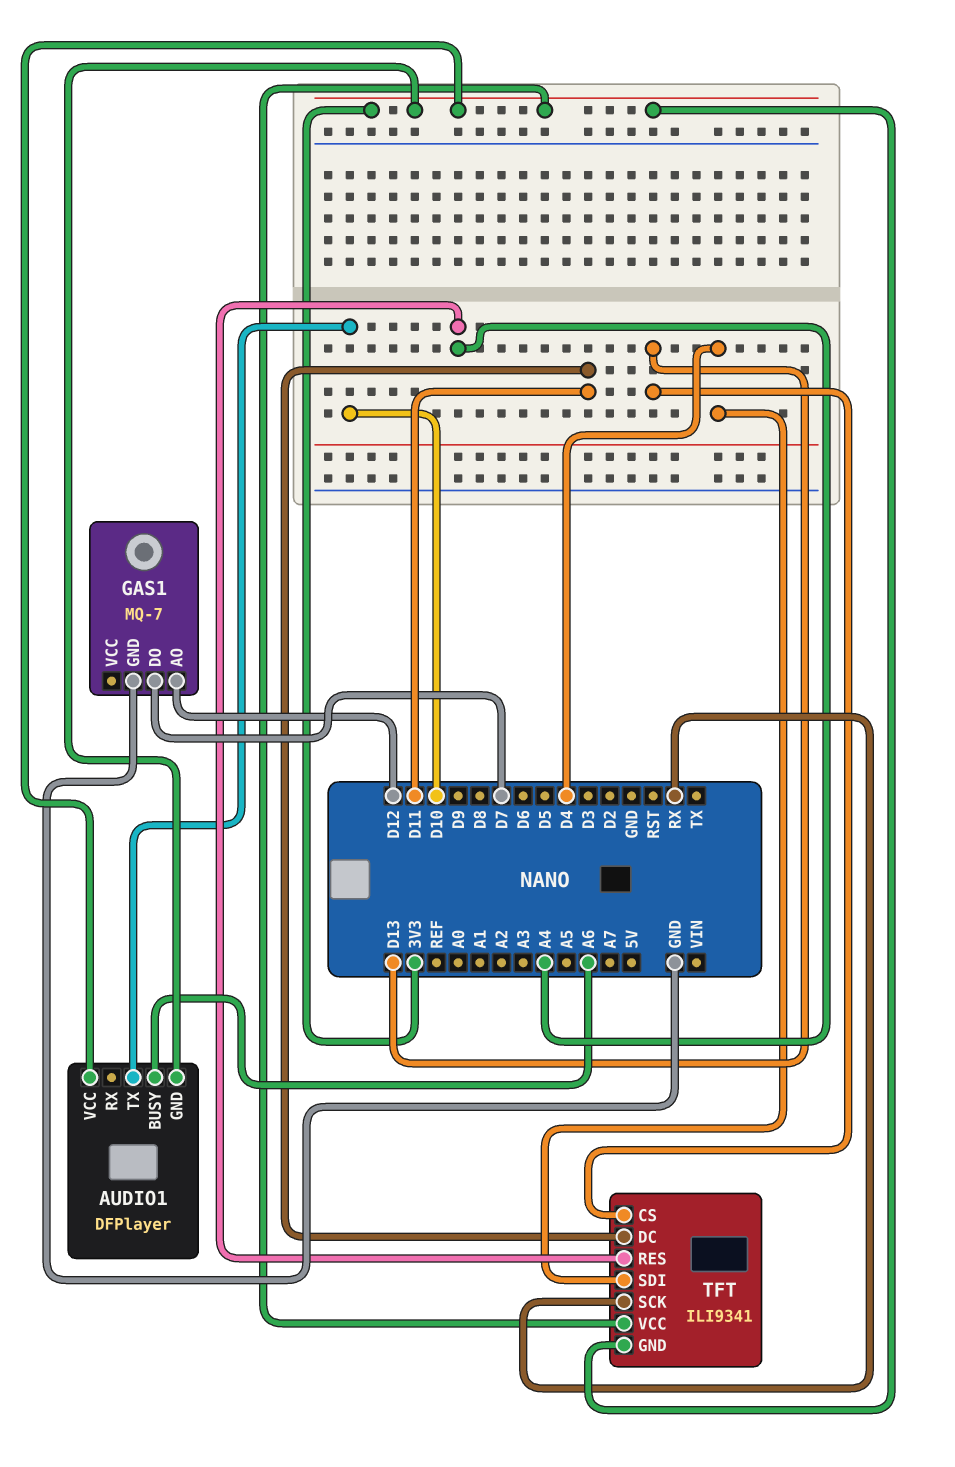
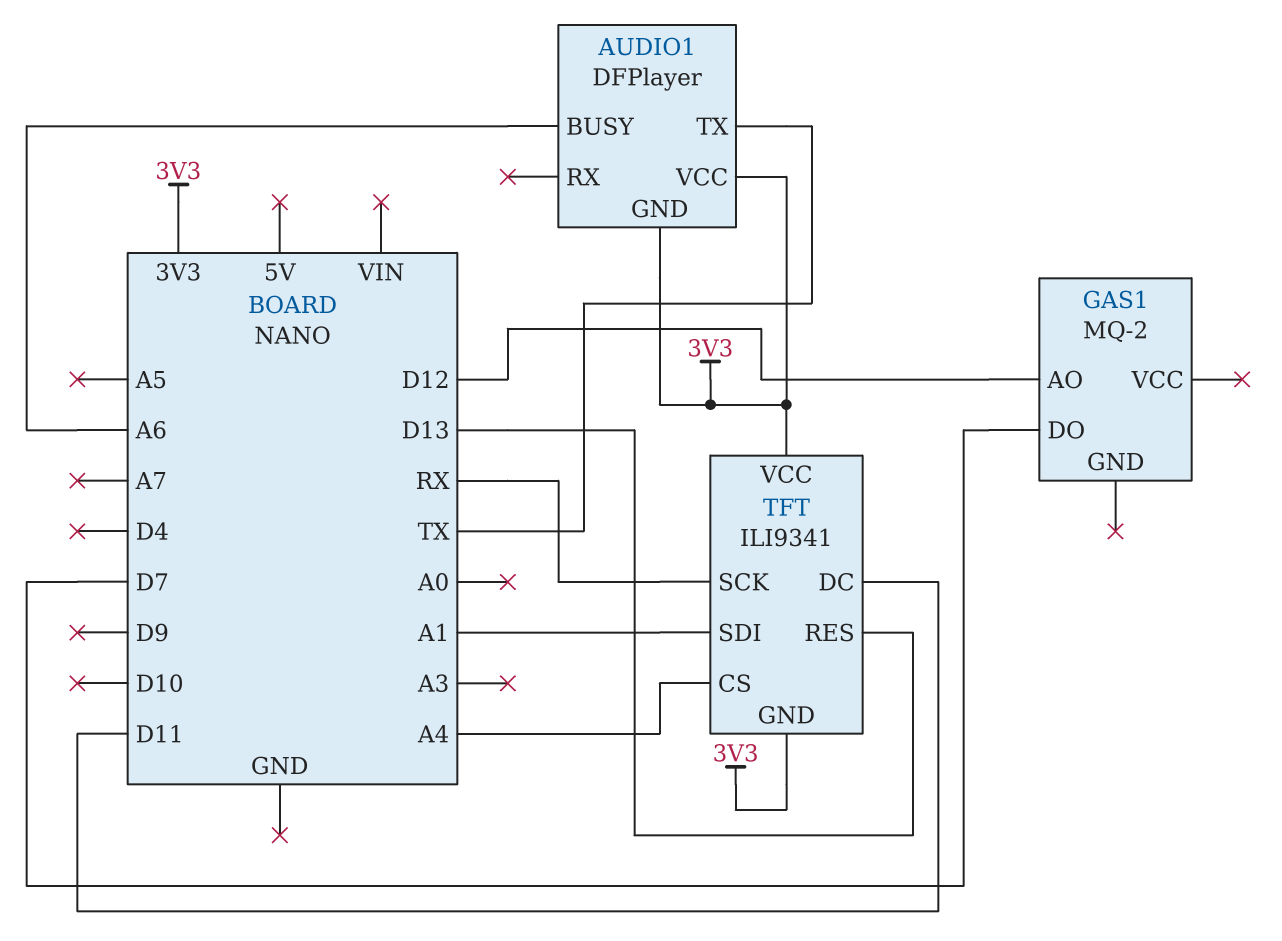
AUDIO1 pin TX: D10 -> TX
GAS1: MQ-7 -> MQ-2
GAS1 pin GND: GND -> none
TFT pin CS: D13 -> A4
TFT pin RES: A4 -> D13
TFT pin SDI: D4 -> A1

